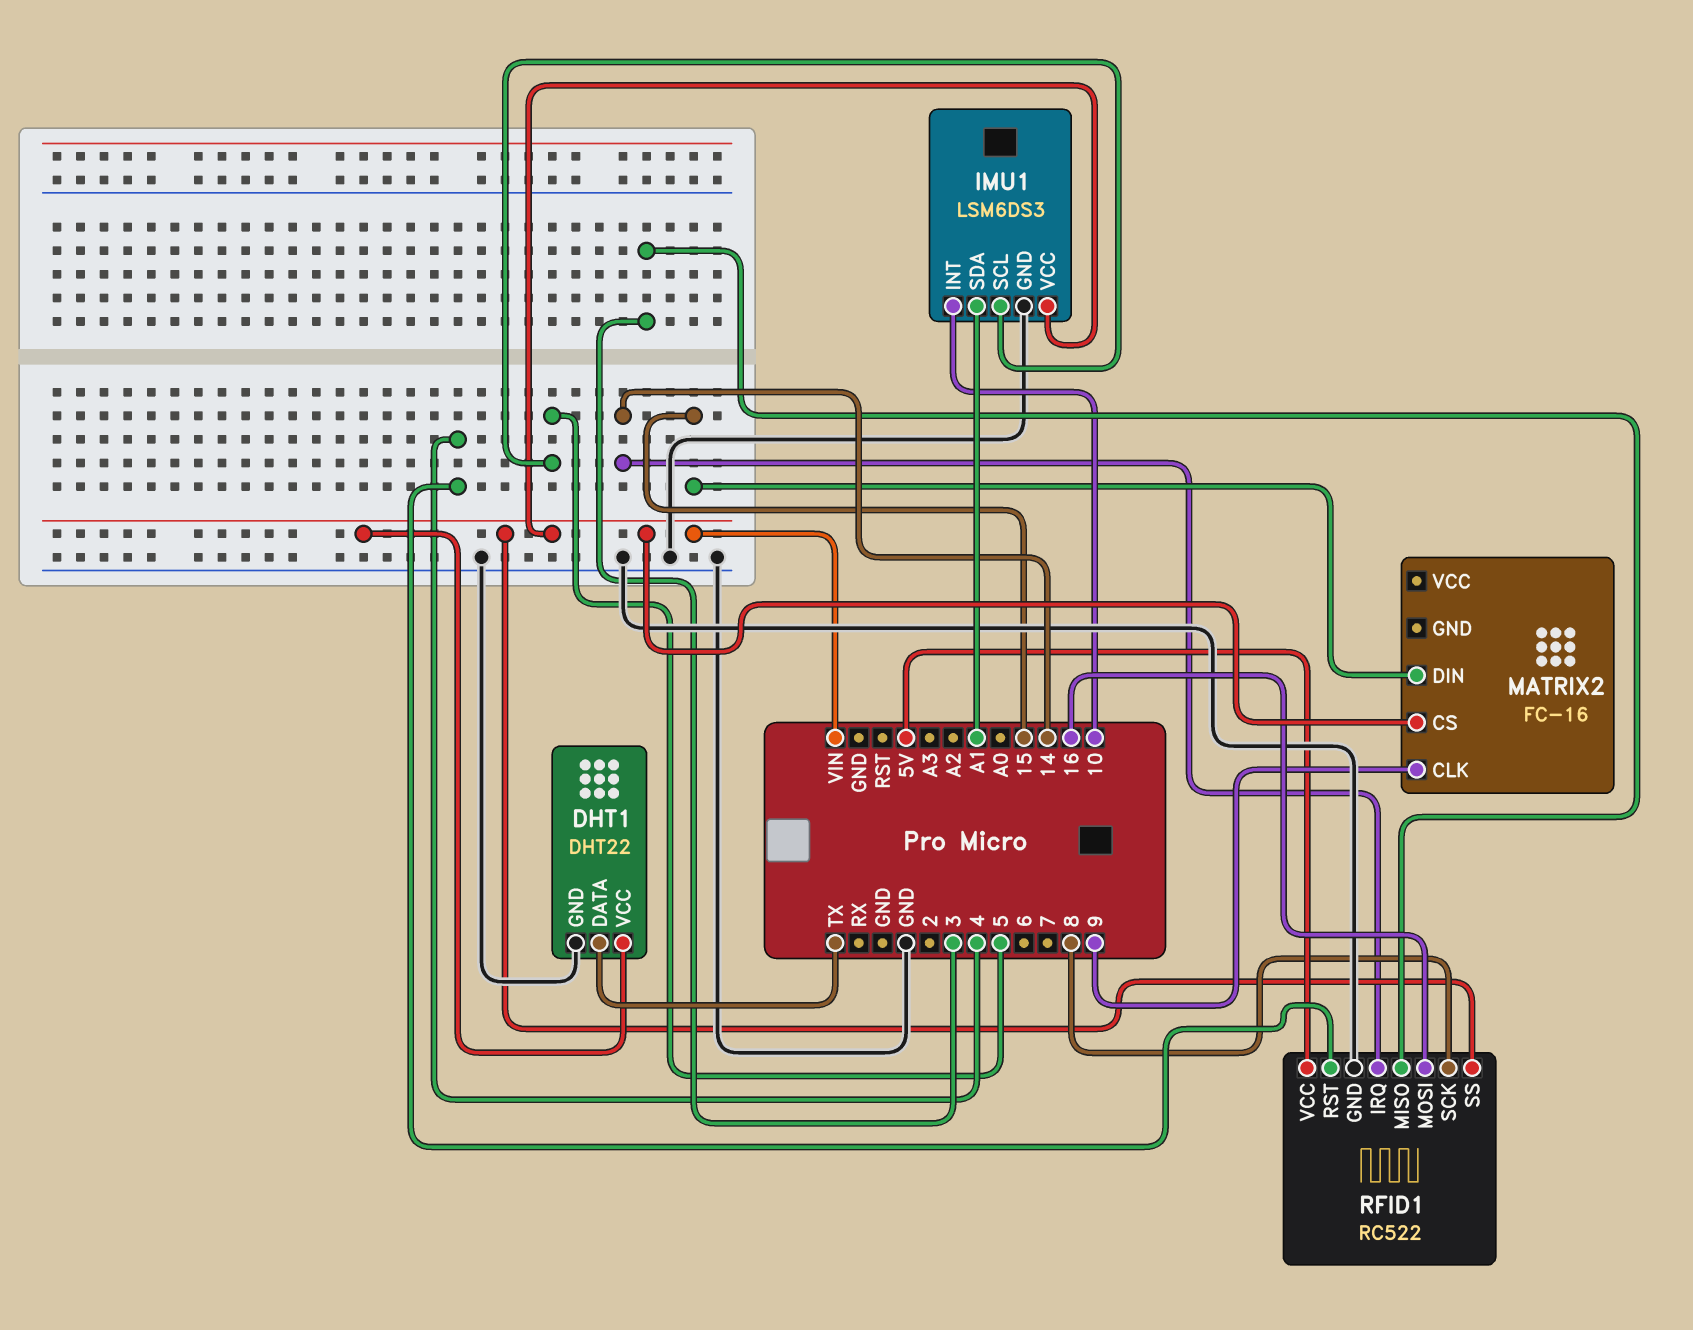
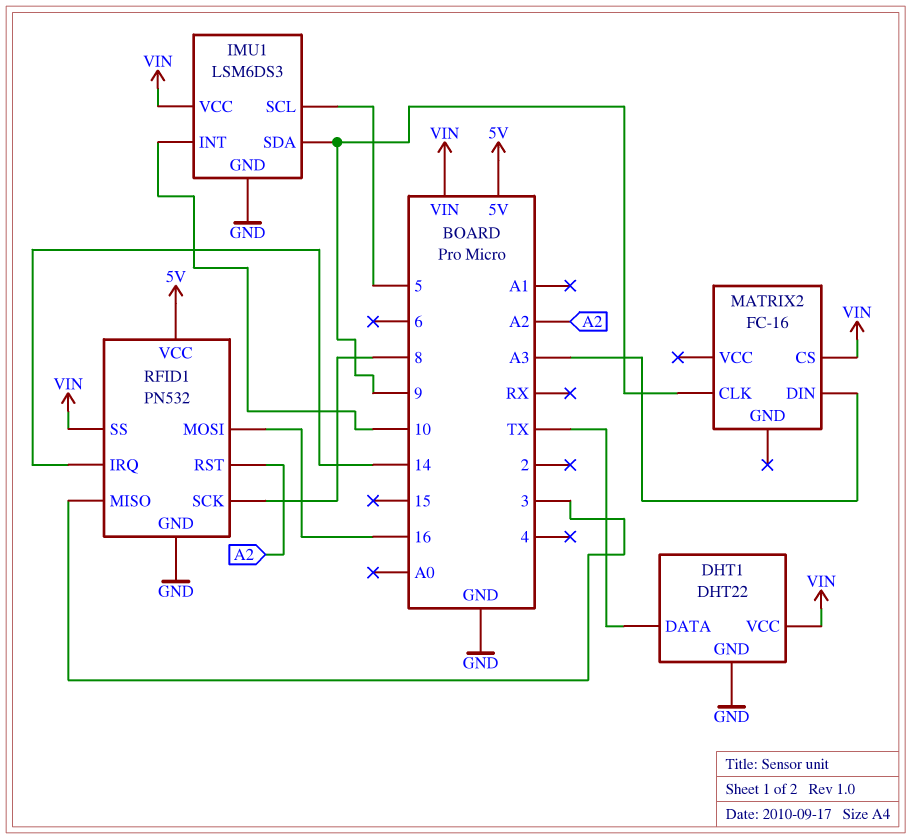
IMU1 pin SDA: A1 -> 9
MATRIX2 pin DIN: 15 -> A3
RFID1: RC522 -> PN532
RFID1 pin RST: 4 -> A2

